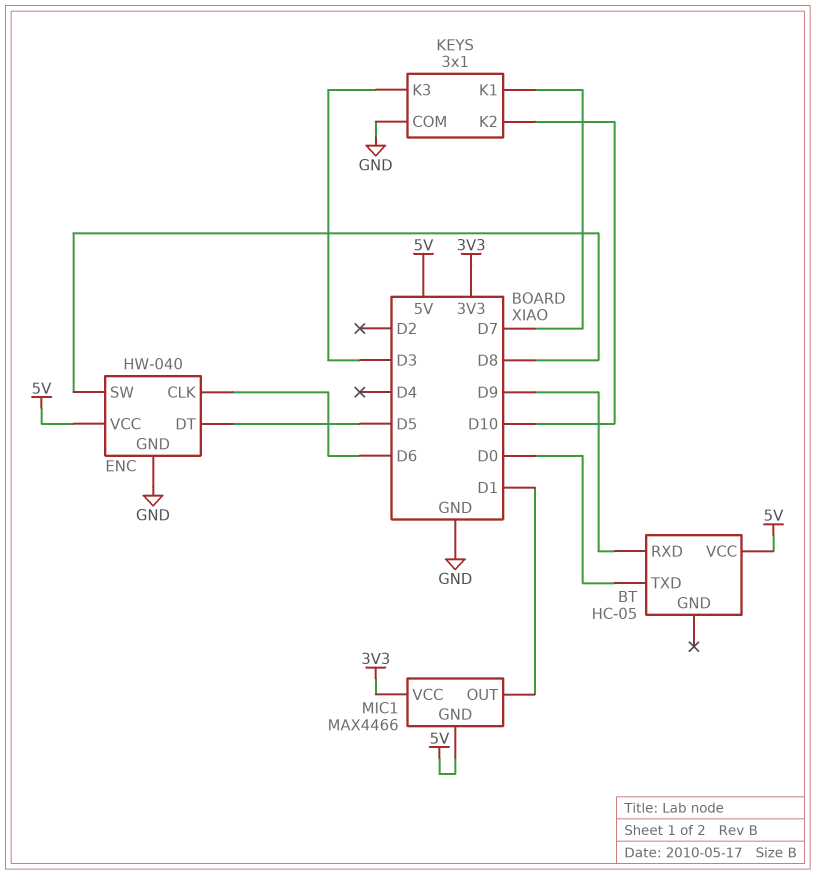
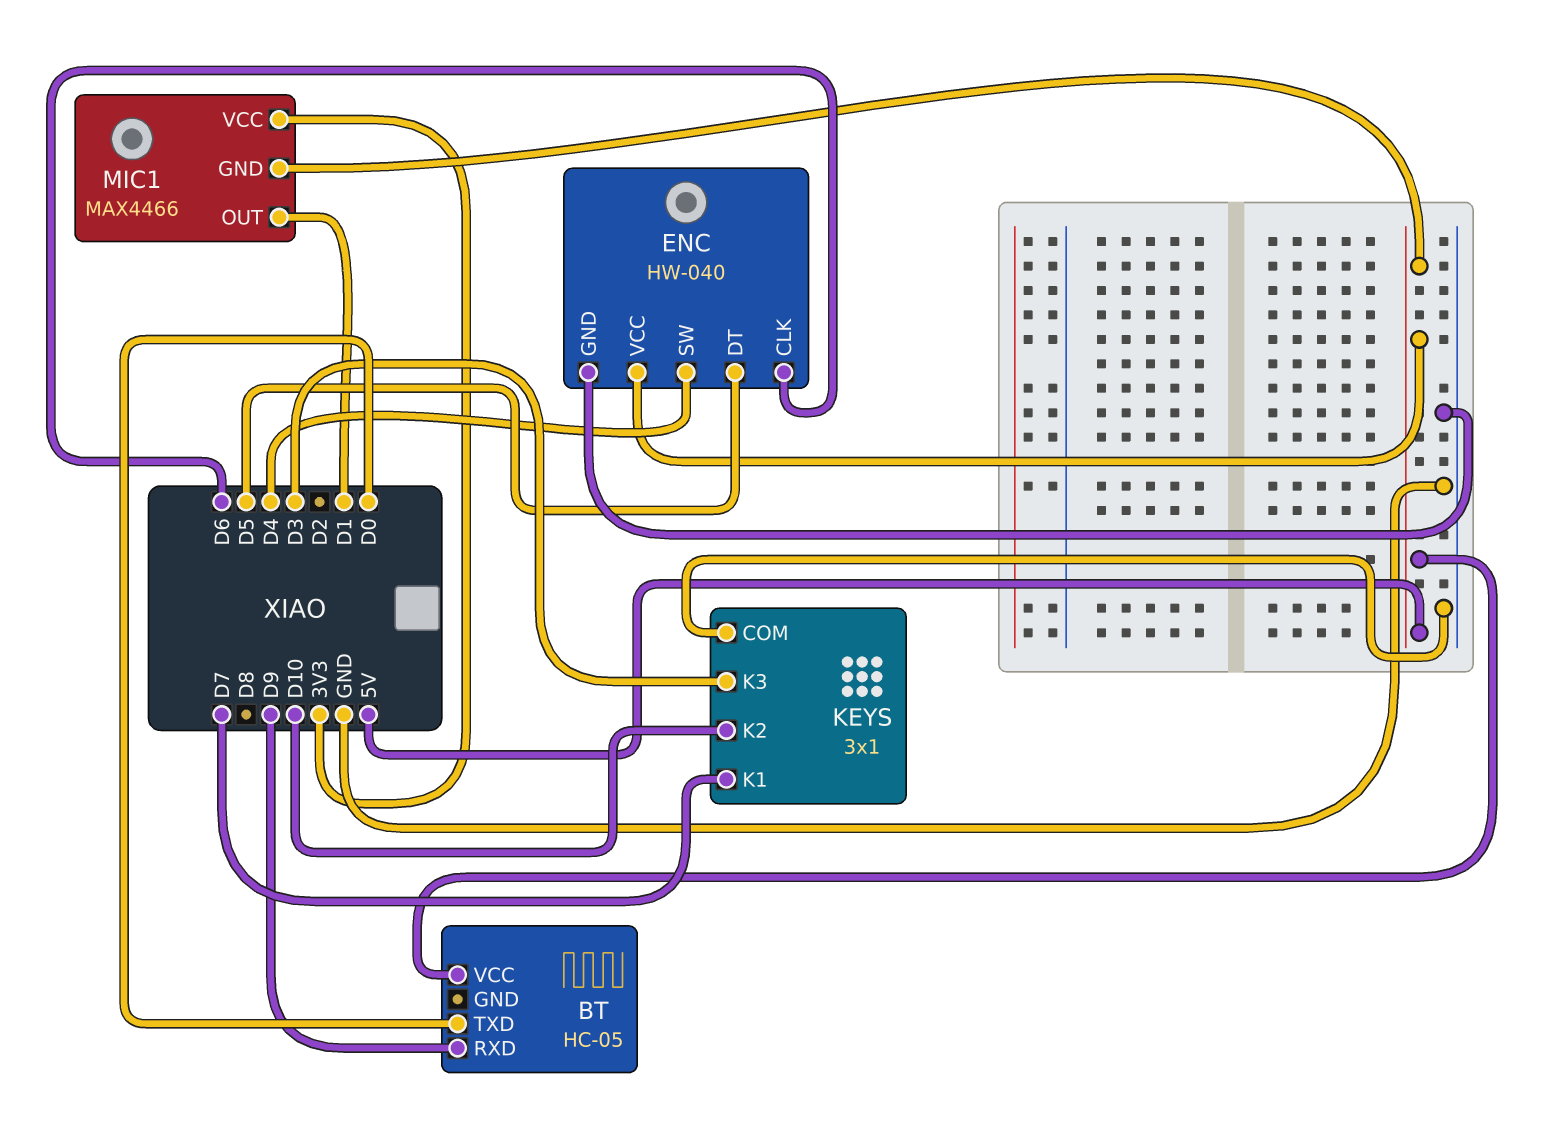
ENC pin SW: D8 -> D4

